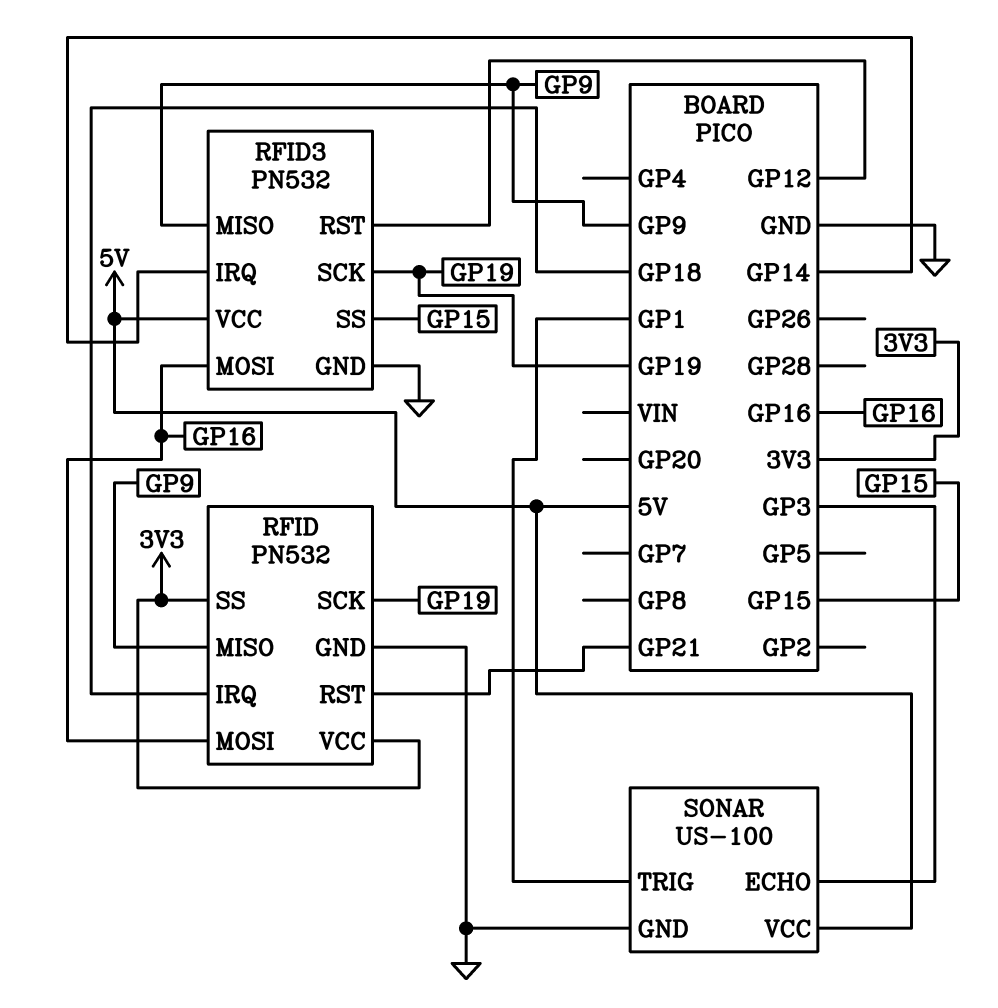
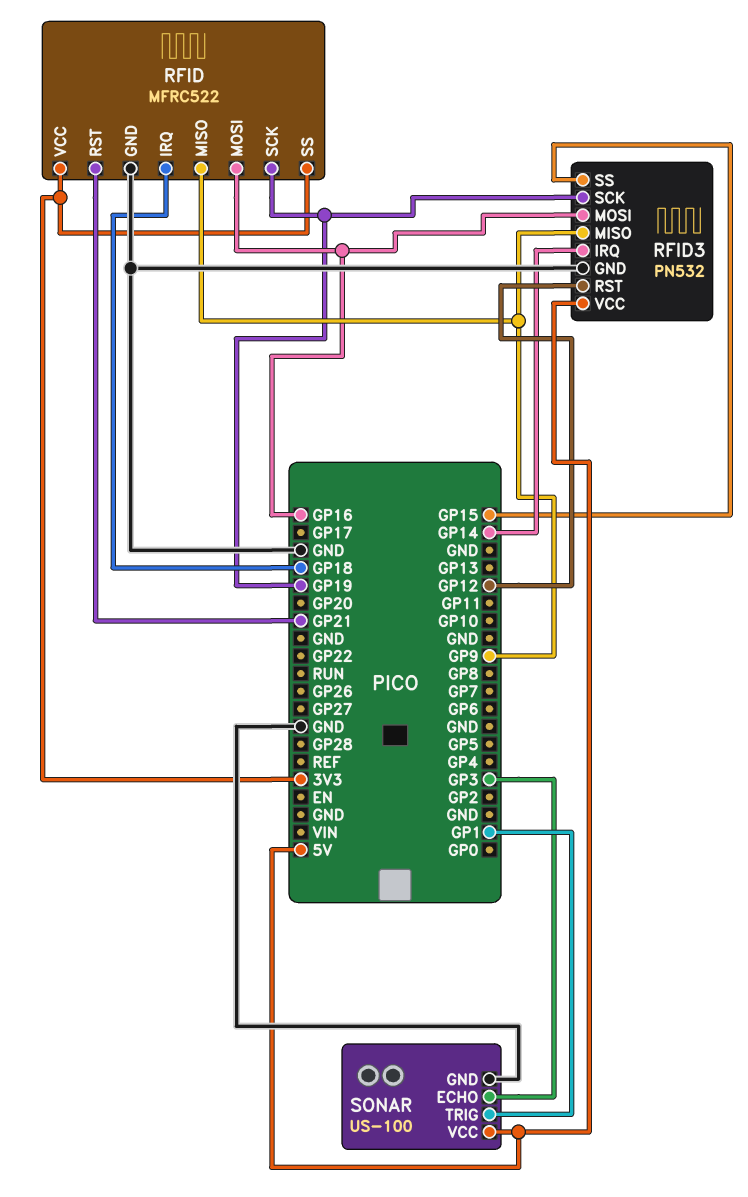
RFID: PN532 -> MFRC522

